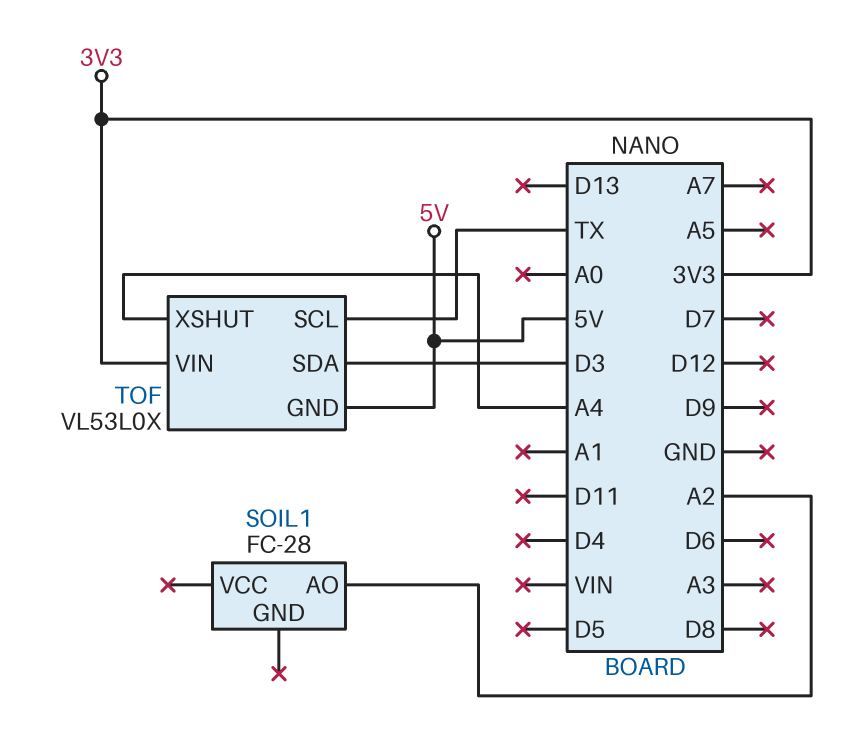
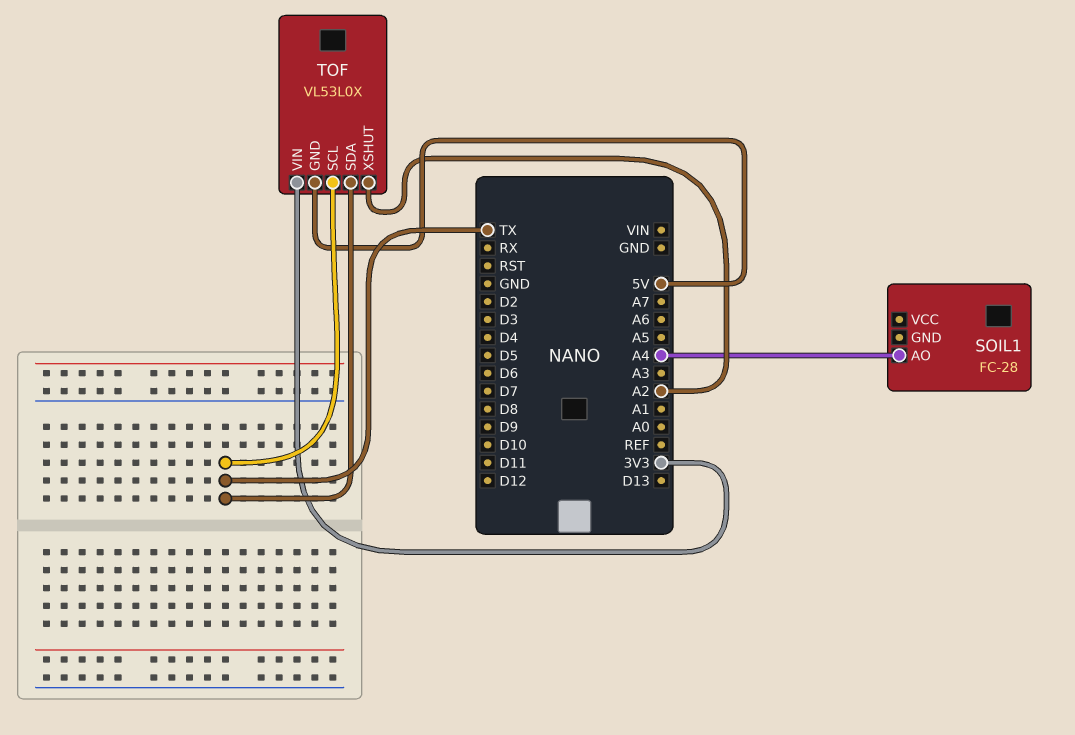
SOIL1 pin AO: A2 -> A4
TOF pin SDA: D3 -> TX
TOF pin XSHUT: A4 -> A2

